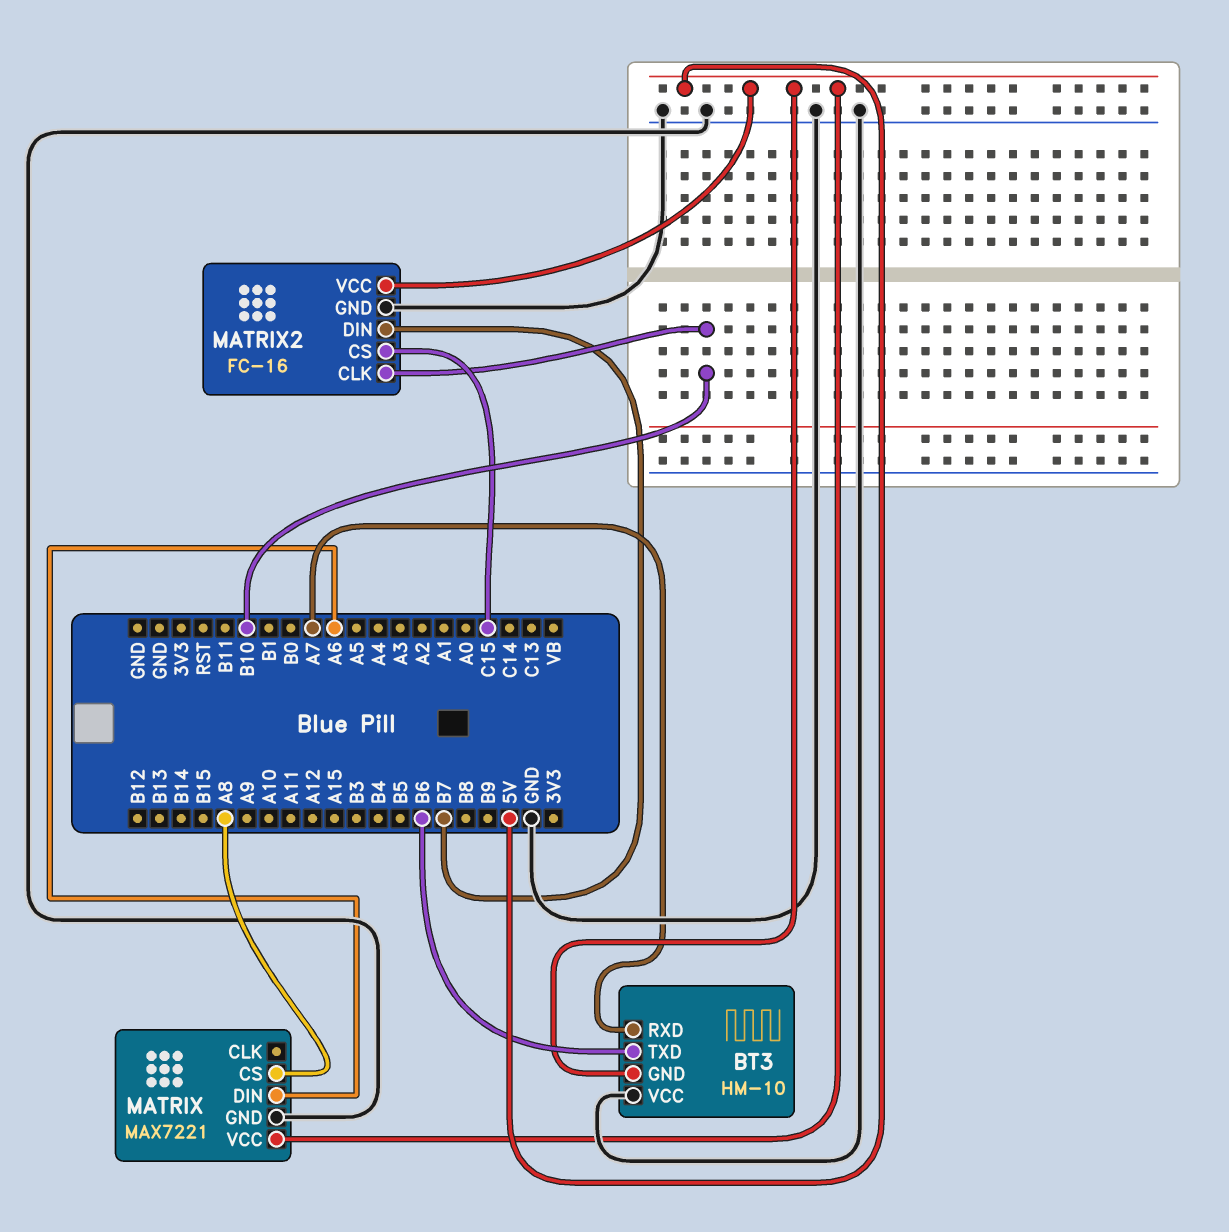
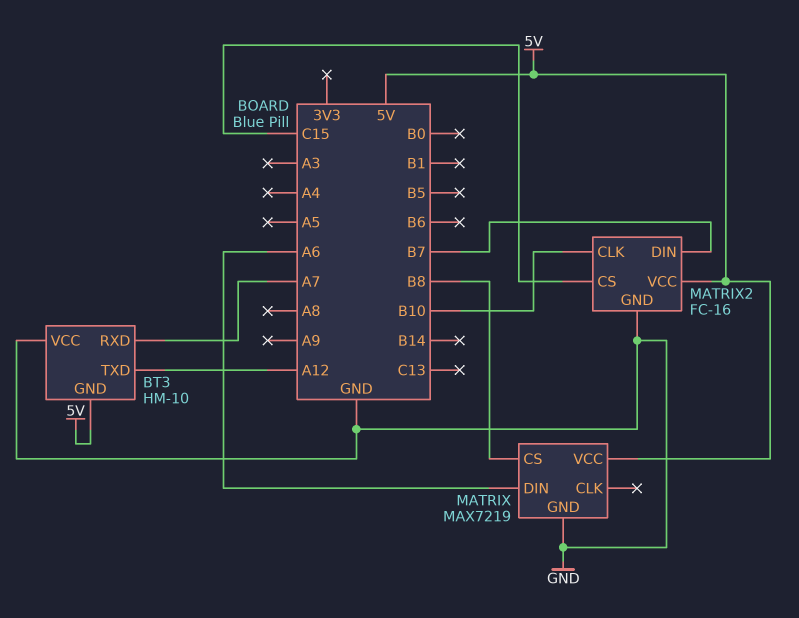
BT3 pin TXD: B6 -> A12
MATRIX: MAX7221 -> MAX7219
MATRIX pin CS: A8 -> B8

